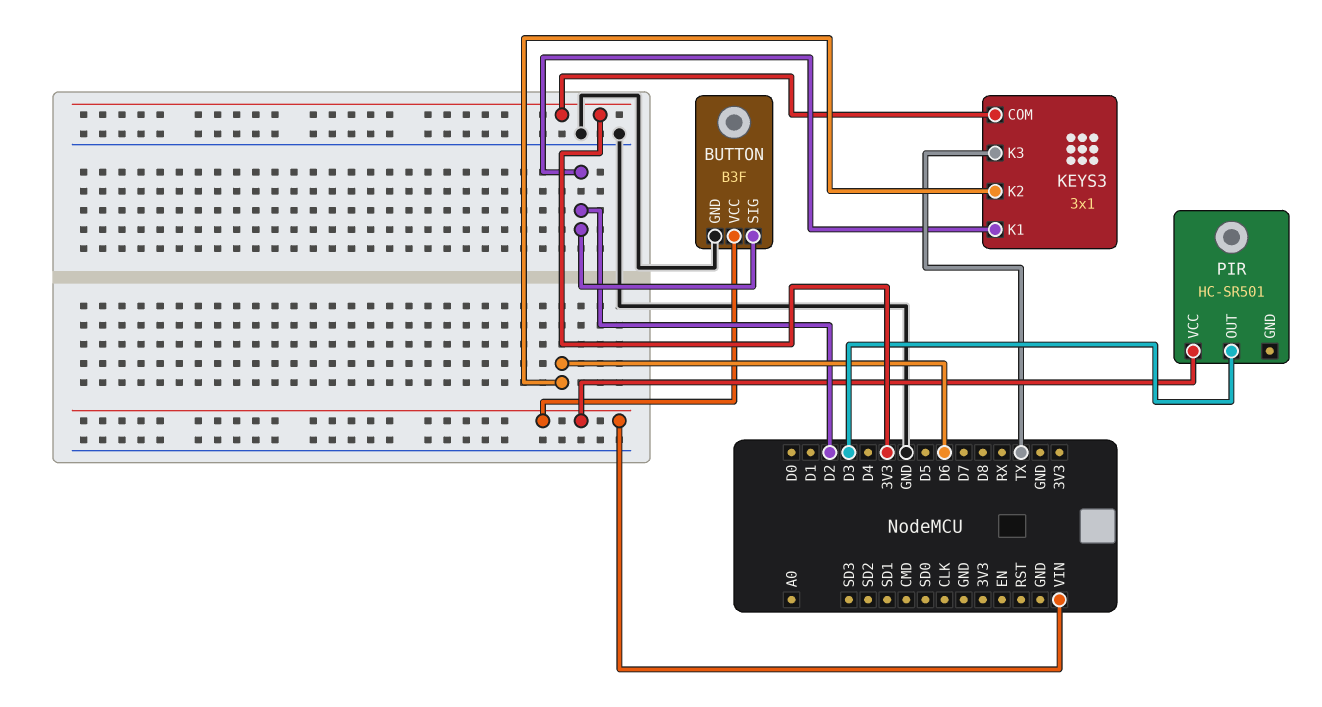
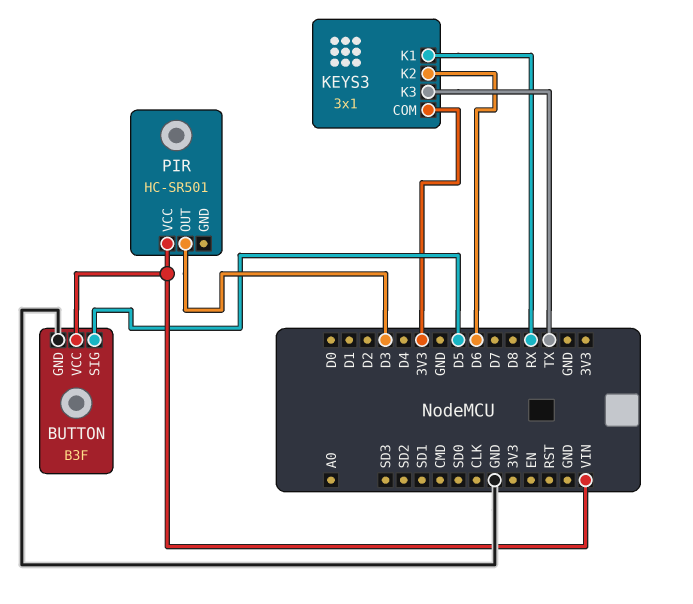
BUTTON pin SIG: D2 -> D5
KEYS3 pin K1: D2 -> RX

